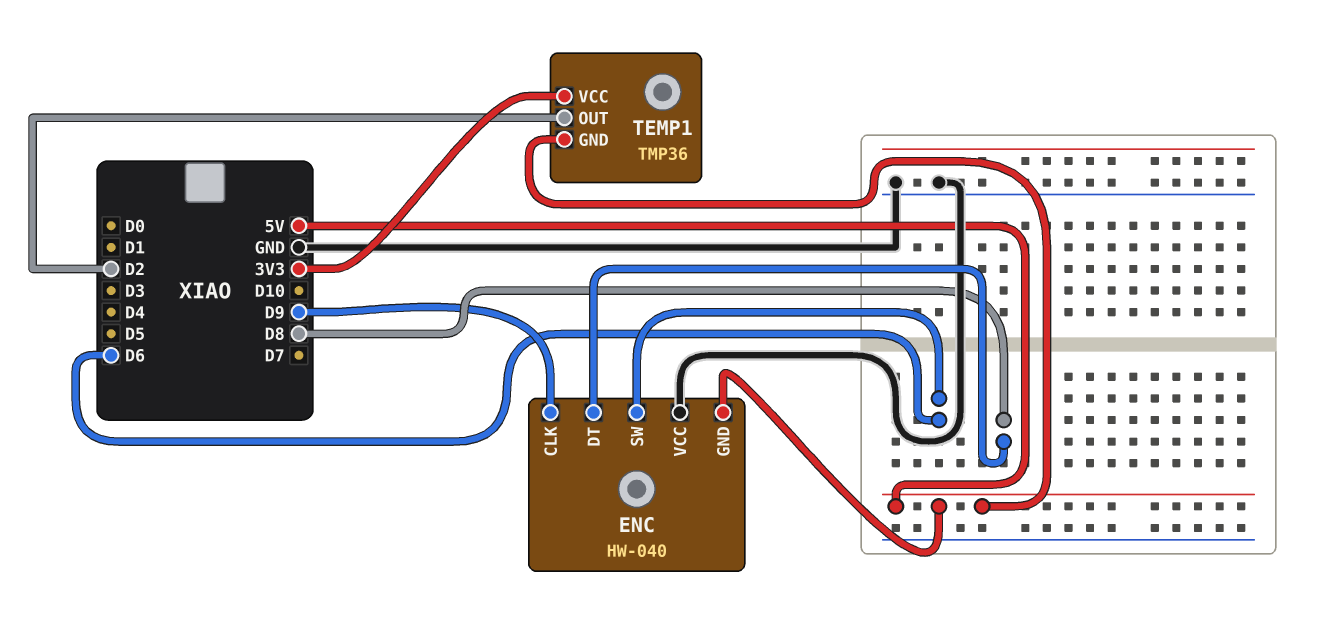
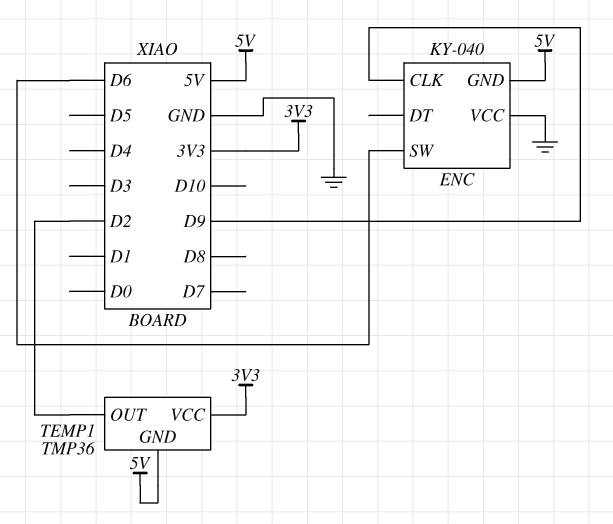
ENC: HW-040 -> KY-040
ENC pin DT: D8 -> none

